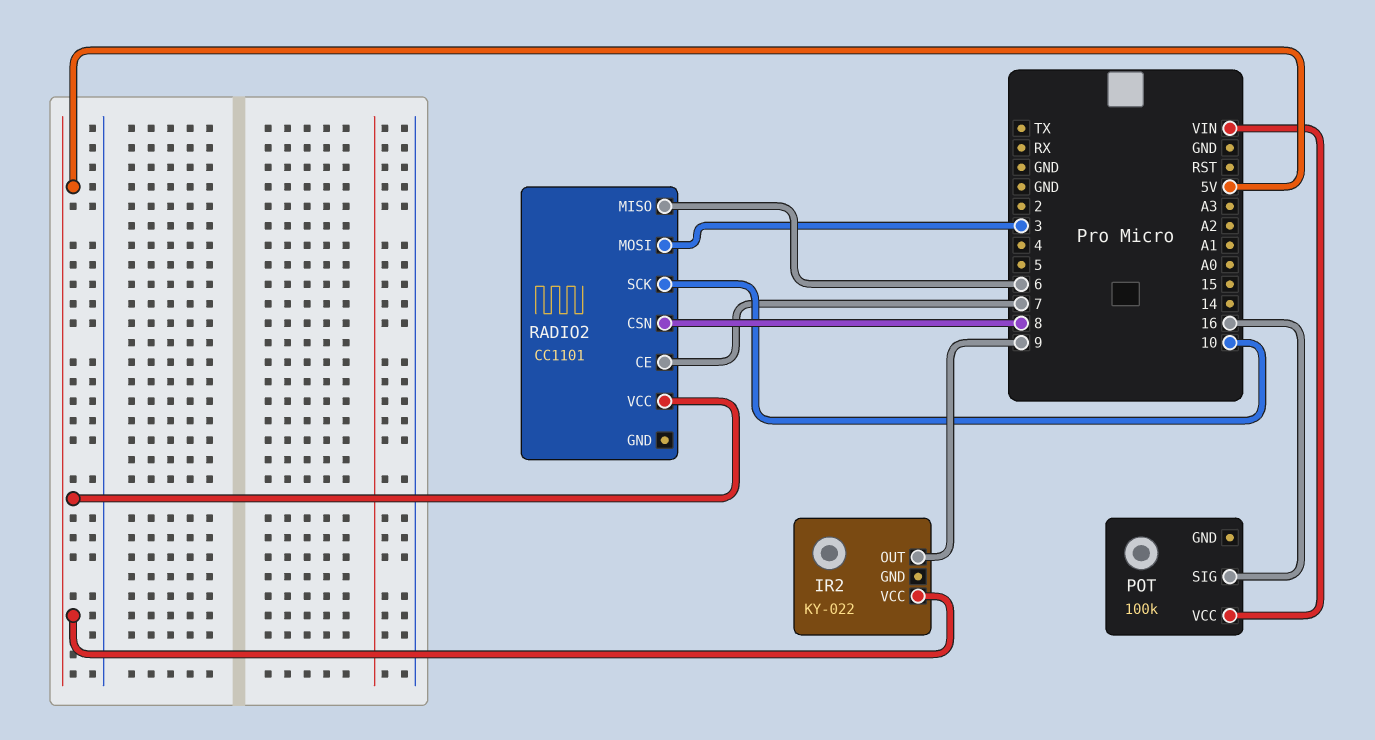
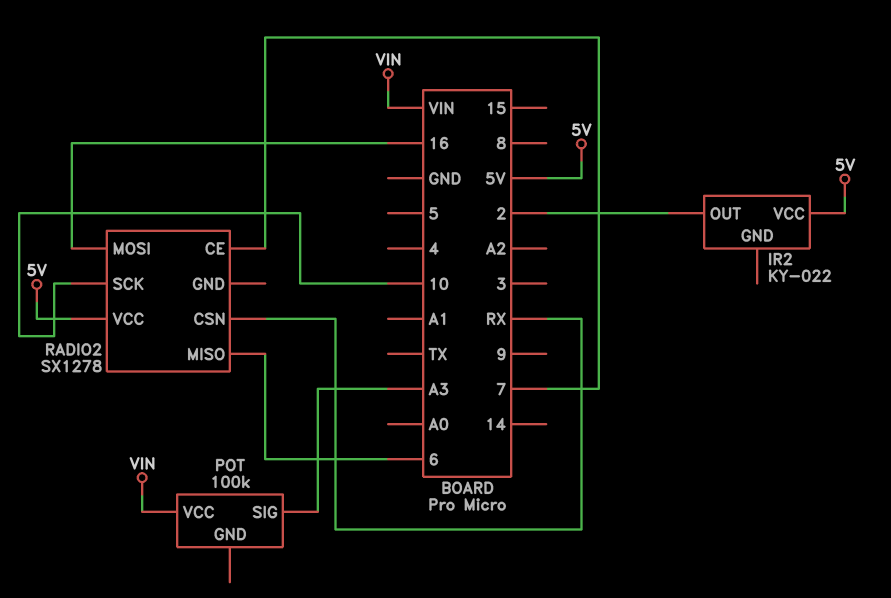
IR2 pin OUT: 9 -> 2
POT pin SIG: 16 -> A3
RADIO2: CC1101 -> SX1278
RADIO2 pin CSN: 8 -> RX
RADIO2 pin MOSI: 3 -> 16

